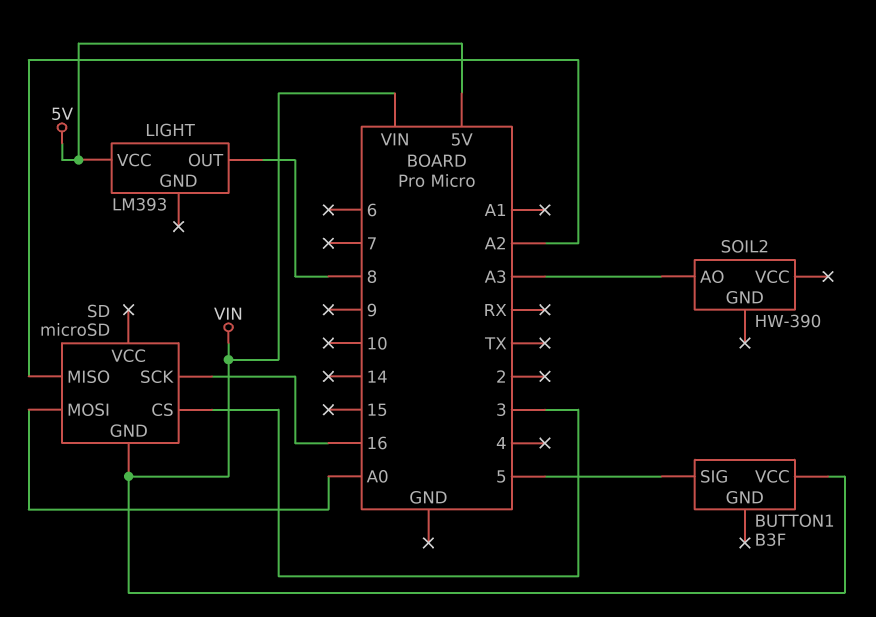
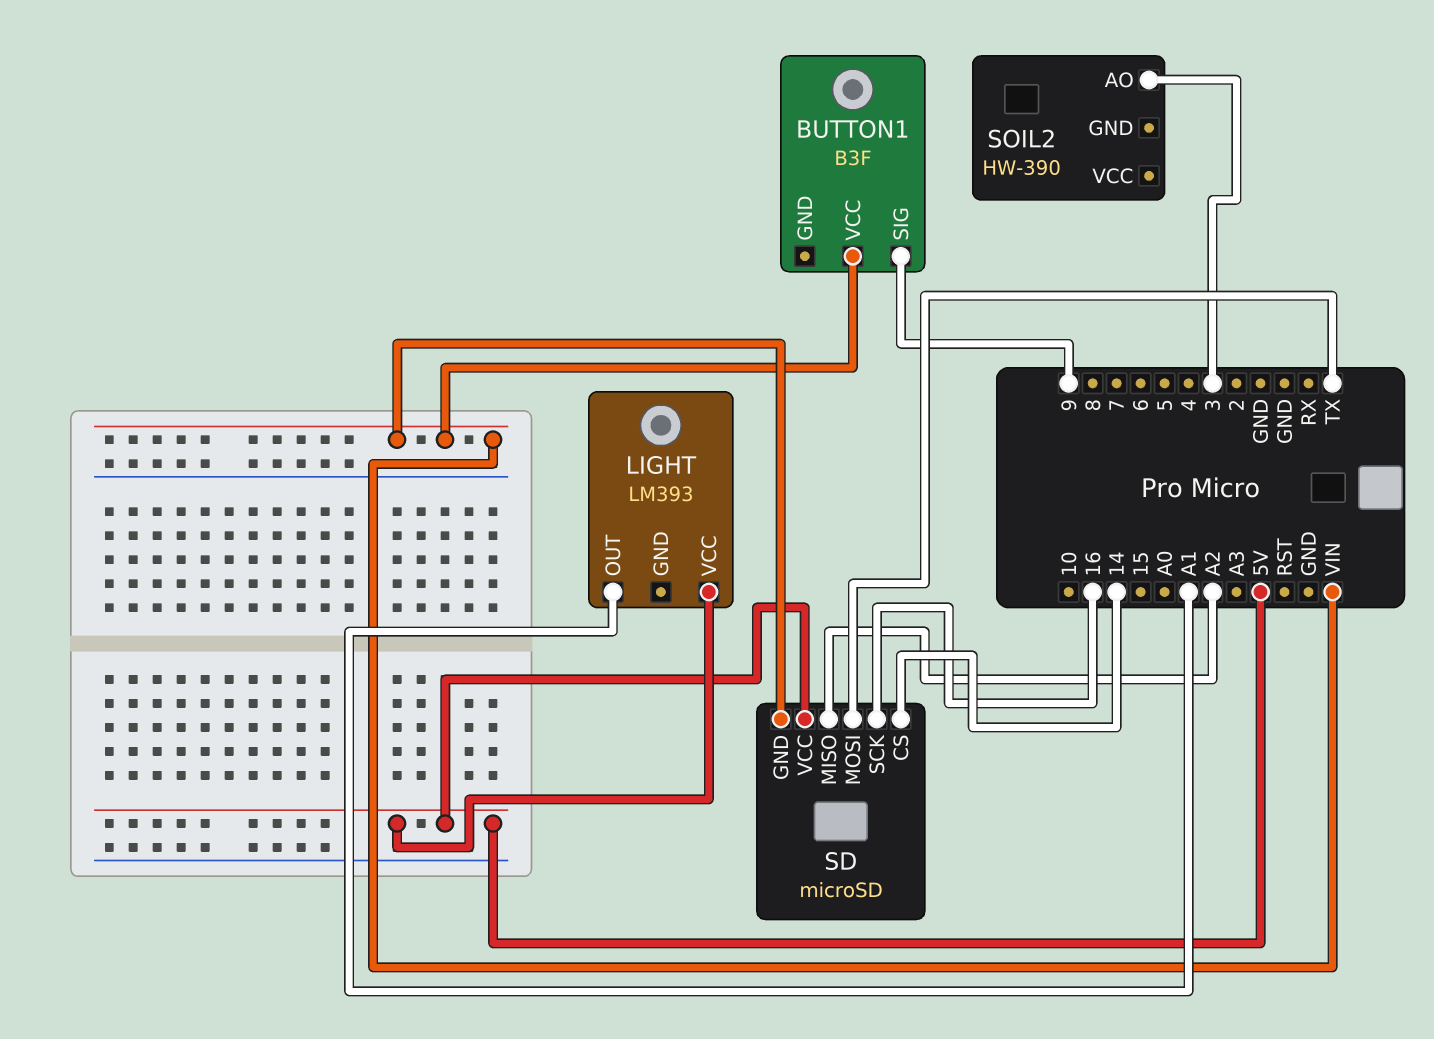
BUTTON1 pin SIG: 5 -> 9
LIGHT pin OUT: 8 -> A1
SD pin CS: 3 -> 14
SD pin MOSI: A0 -> TX
SD pin VCC: none -> 5V
SOIL2 pin AO: A3 -> 3

